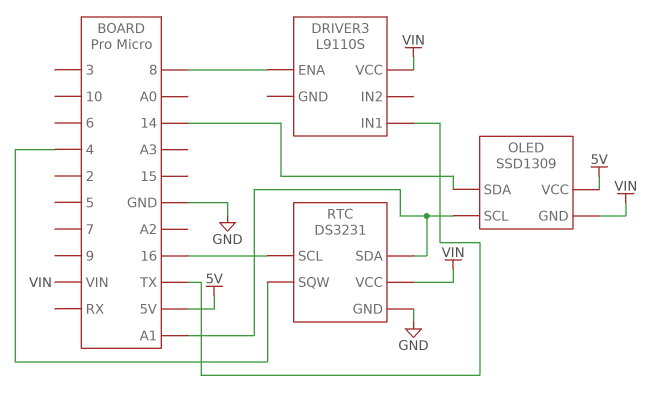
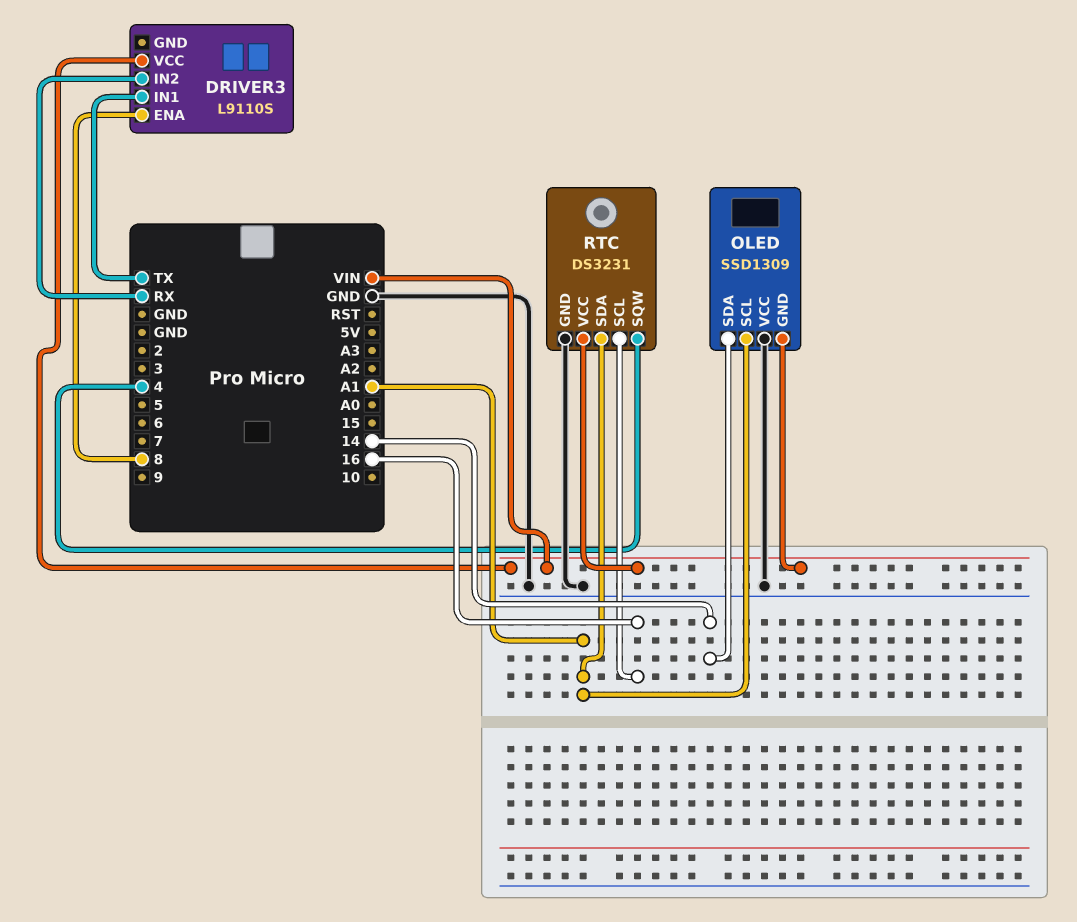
DRIVER3 pin IN2: none -> RX
OLED pin VCC: 5V -> GND

